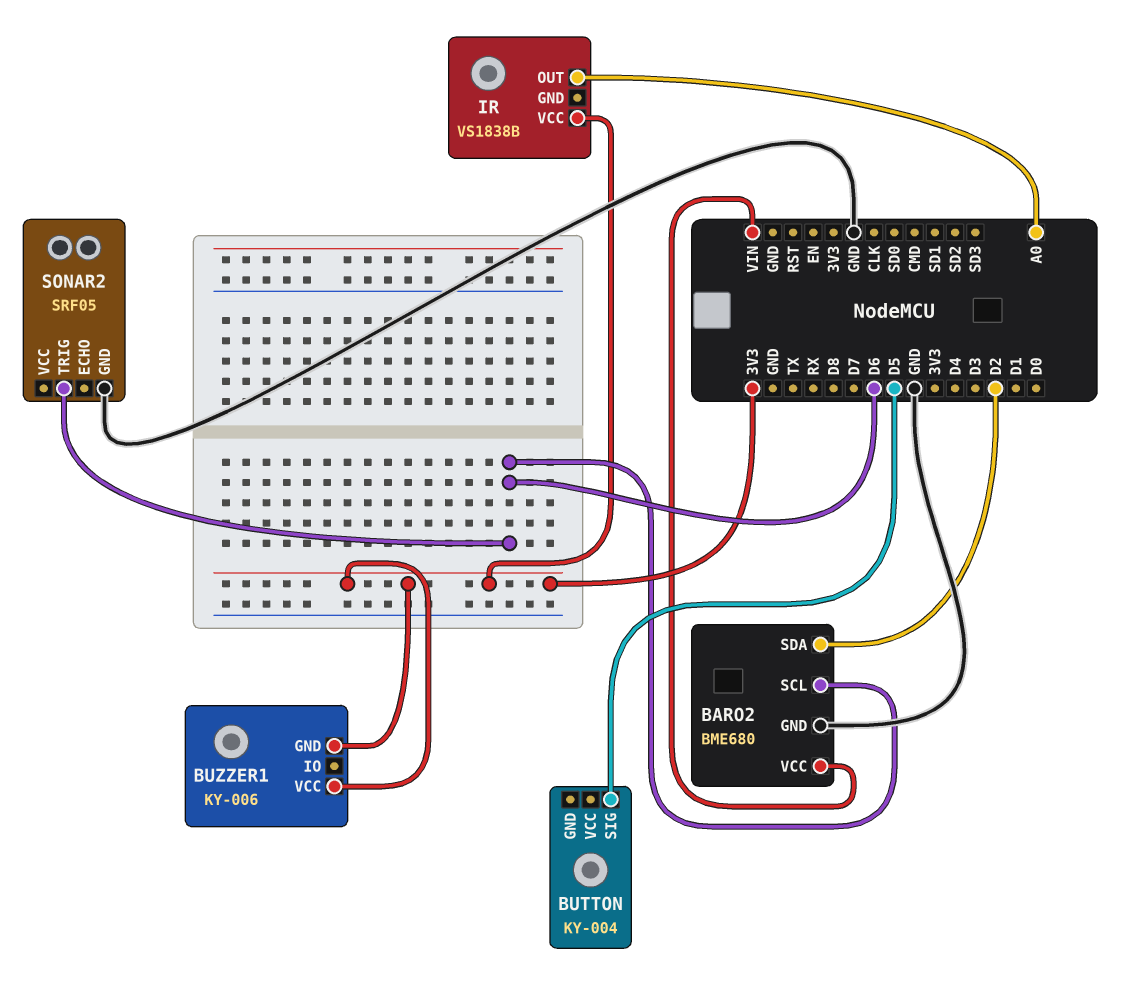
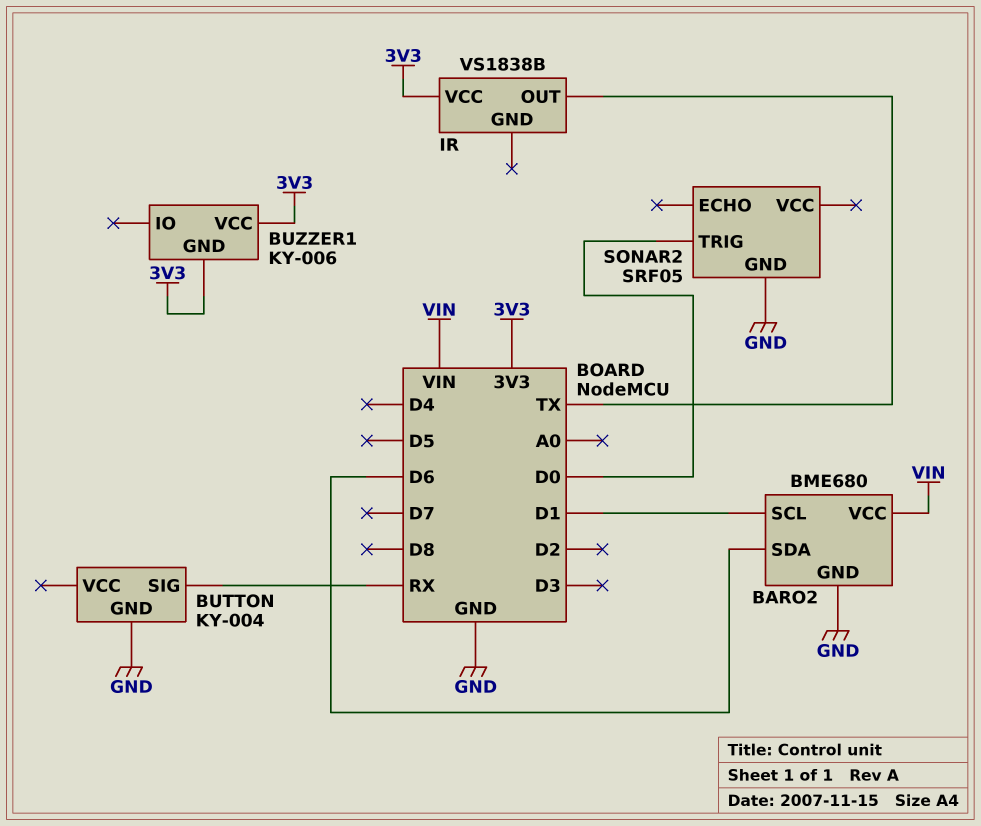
BARO2 pin SCL: D6 -> D1
BARO2 pin SDA: D2 -> D6
BUTTON pin GND: none -> GND
BUTTON pin SIG: D5 -> RX
IR pin OUT: A0 -> TX
SONAR2 pin TRIG: D6 -> D0

